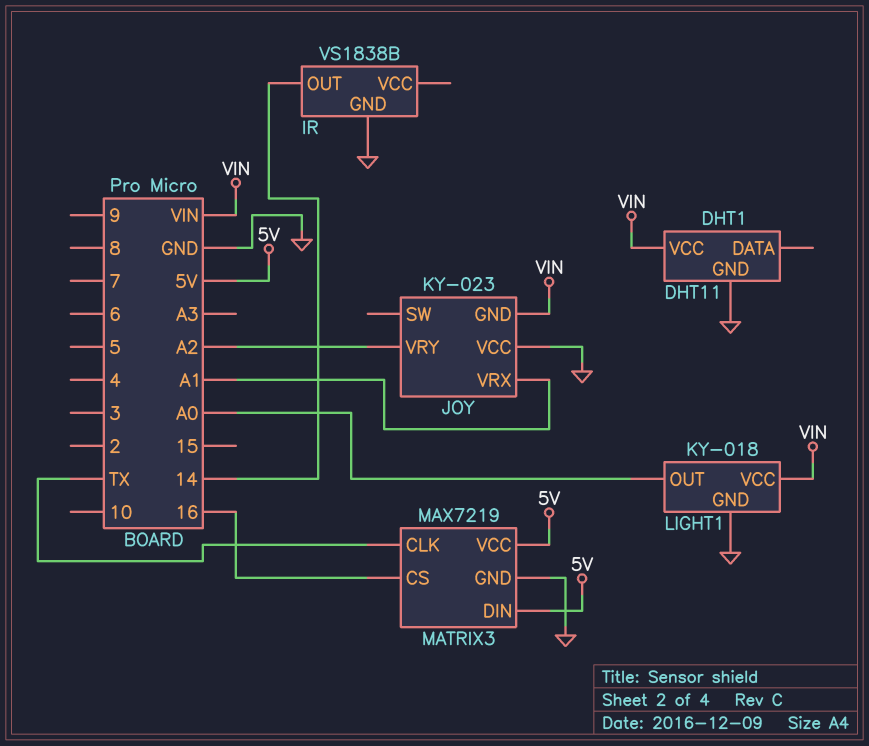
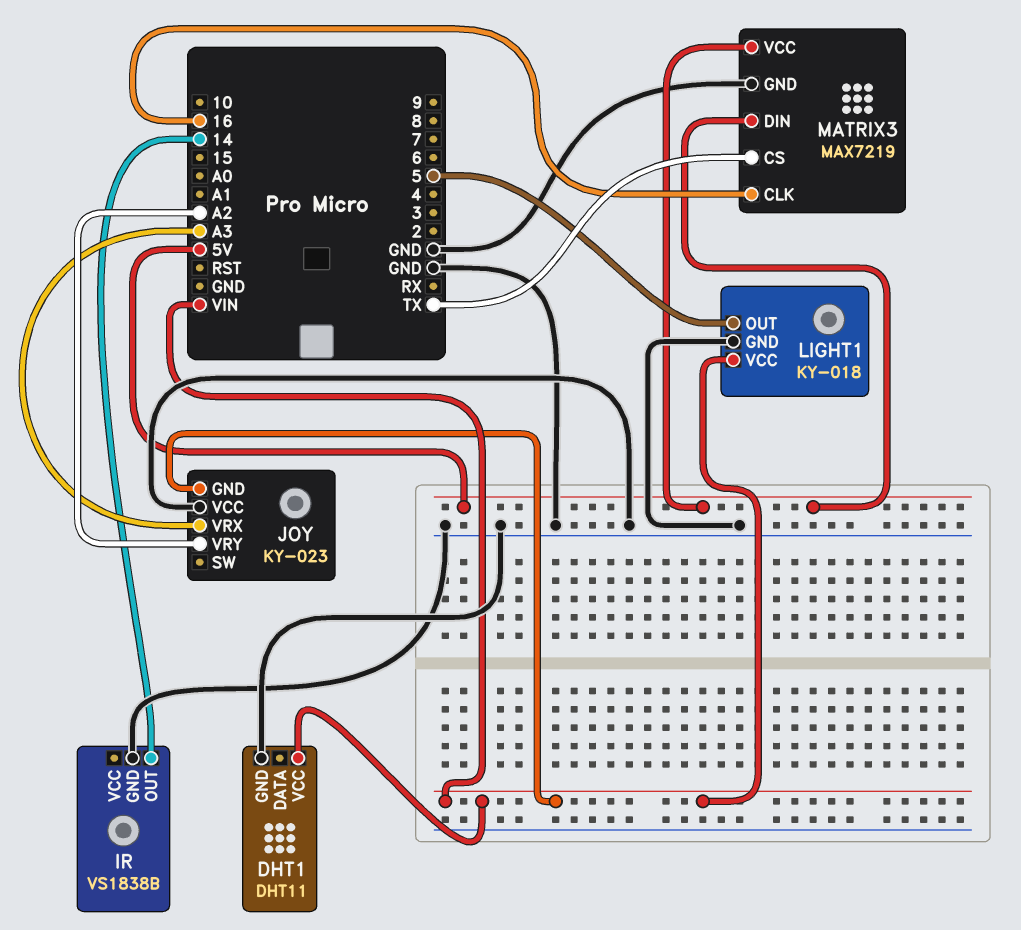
JOY pin VRX: A1 -> A3
LIGHT1 pin OUT: A0 -> 5
MATRIX3 pin CLK: TX -> 16
MATRIX3 pin CS: 16 -> TX

